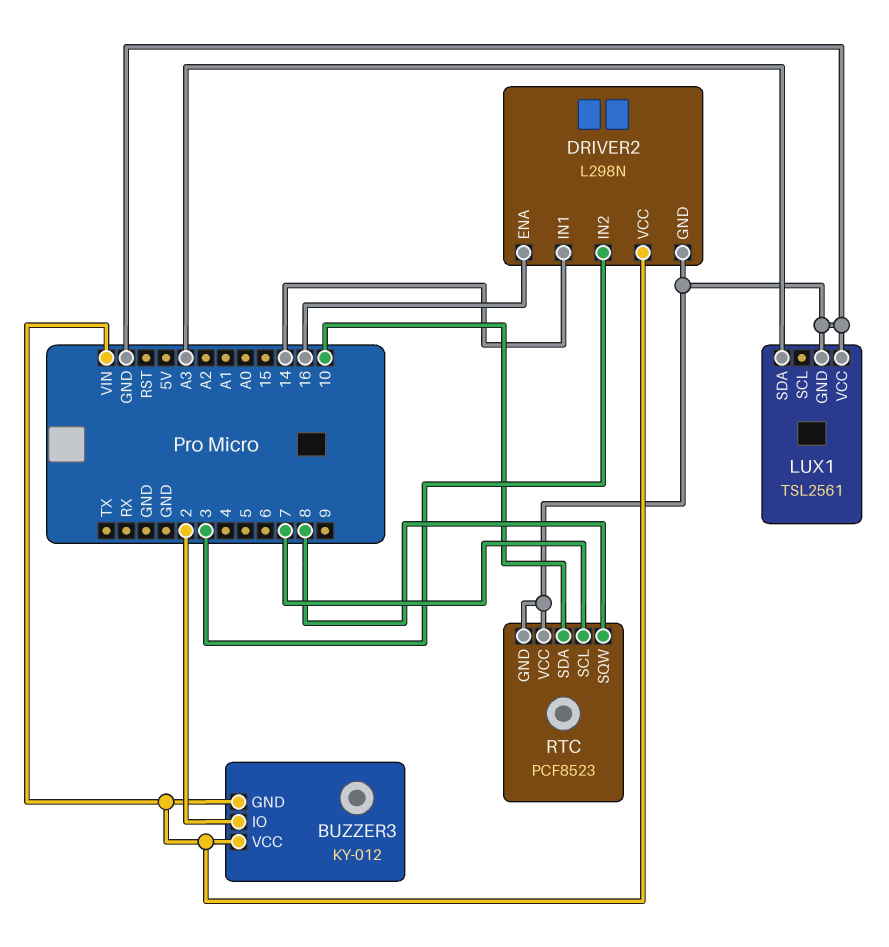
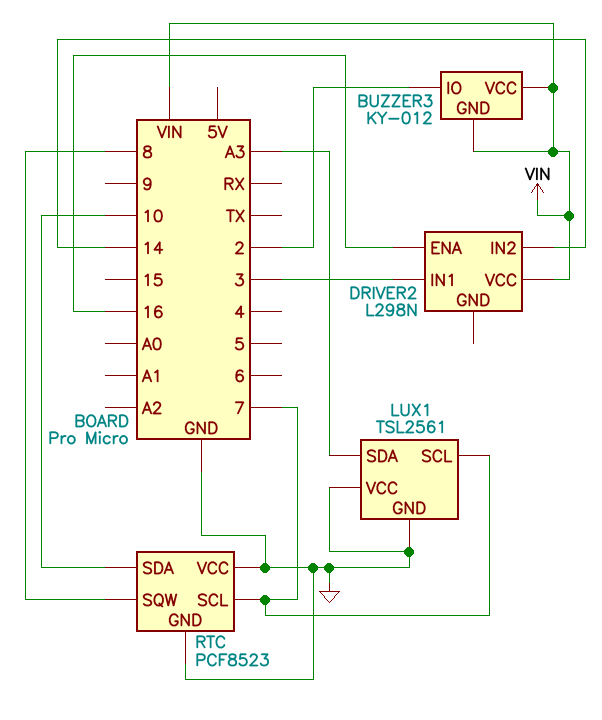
DRIVER2 pin GND: GND -> none
DRIVER2 pin IN1: 14 -> 3
DRIVER2 pin IN2: 3 -> 14
LUX1 pin SCL: none -> 7

